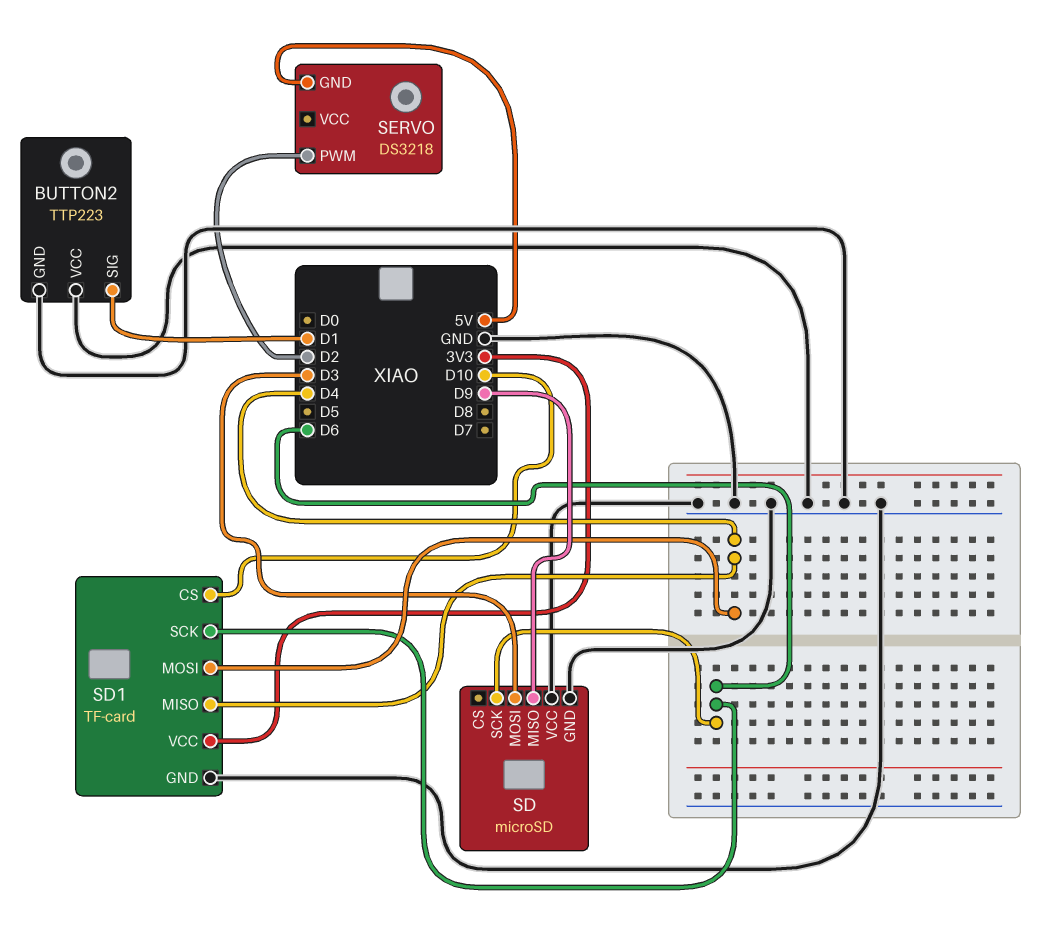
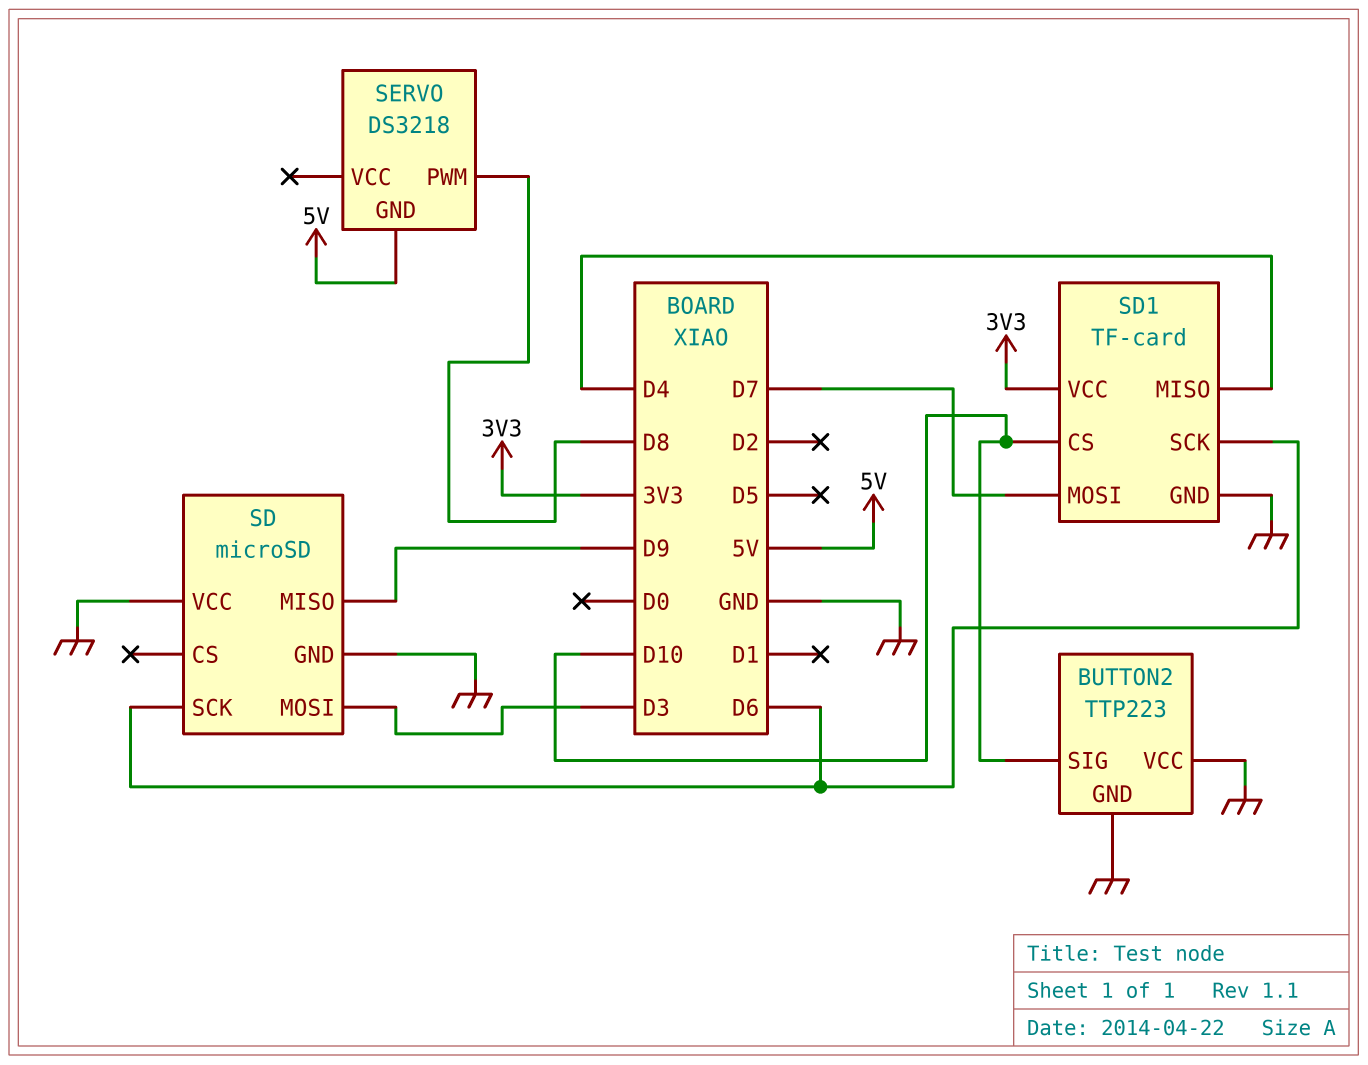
BUTTON2 pin SIG: D1 -> D10
SD1 pin MOSI: D4 -> D7
SERVO pin PWM: D2 -> D8

